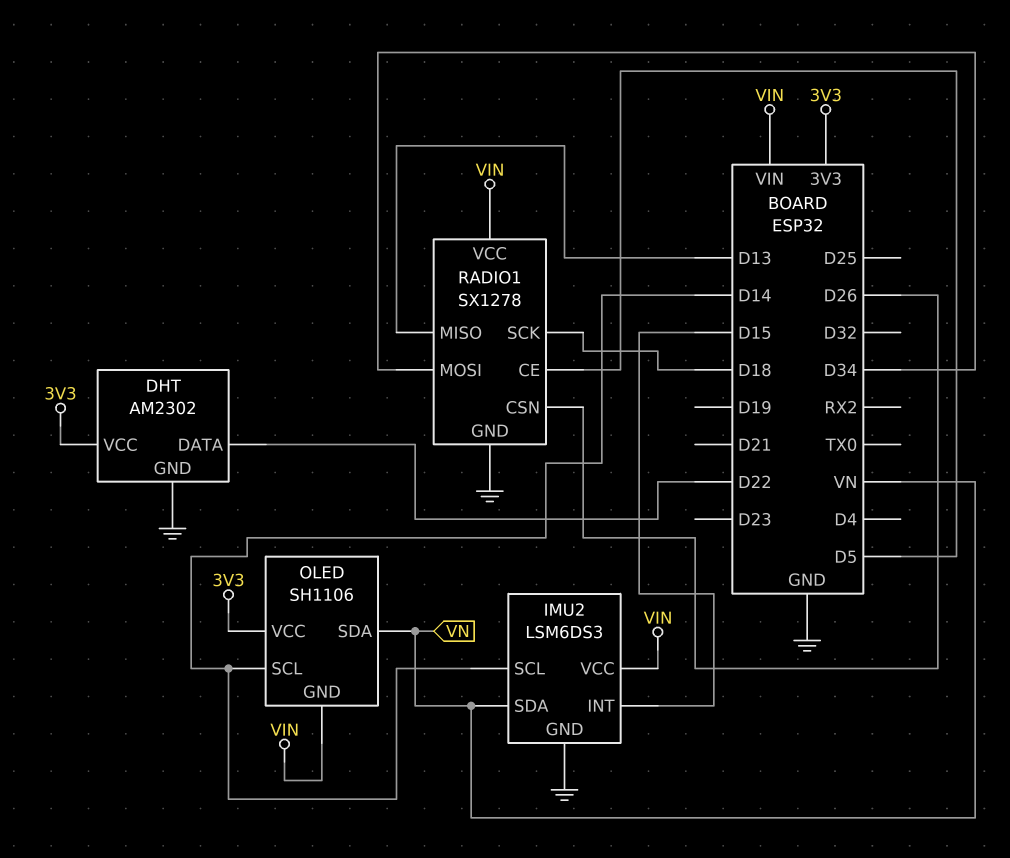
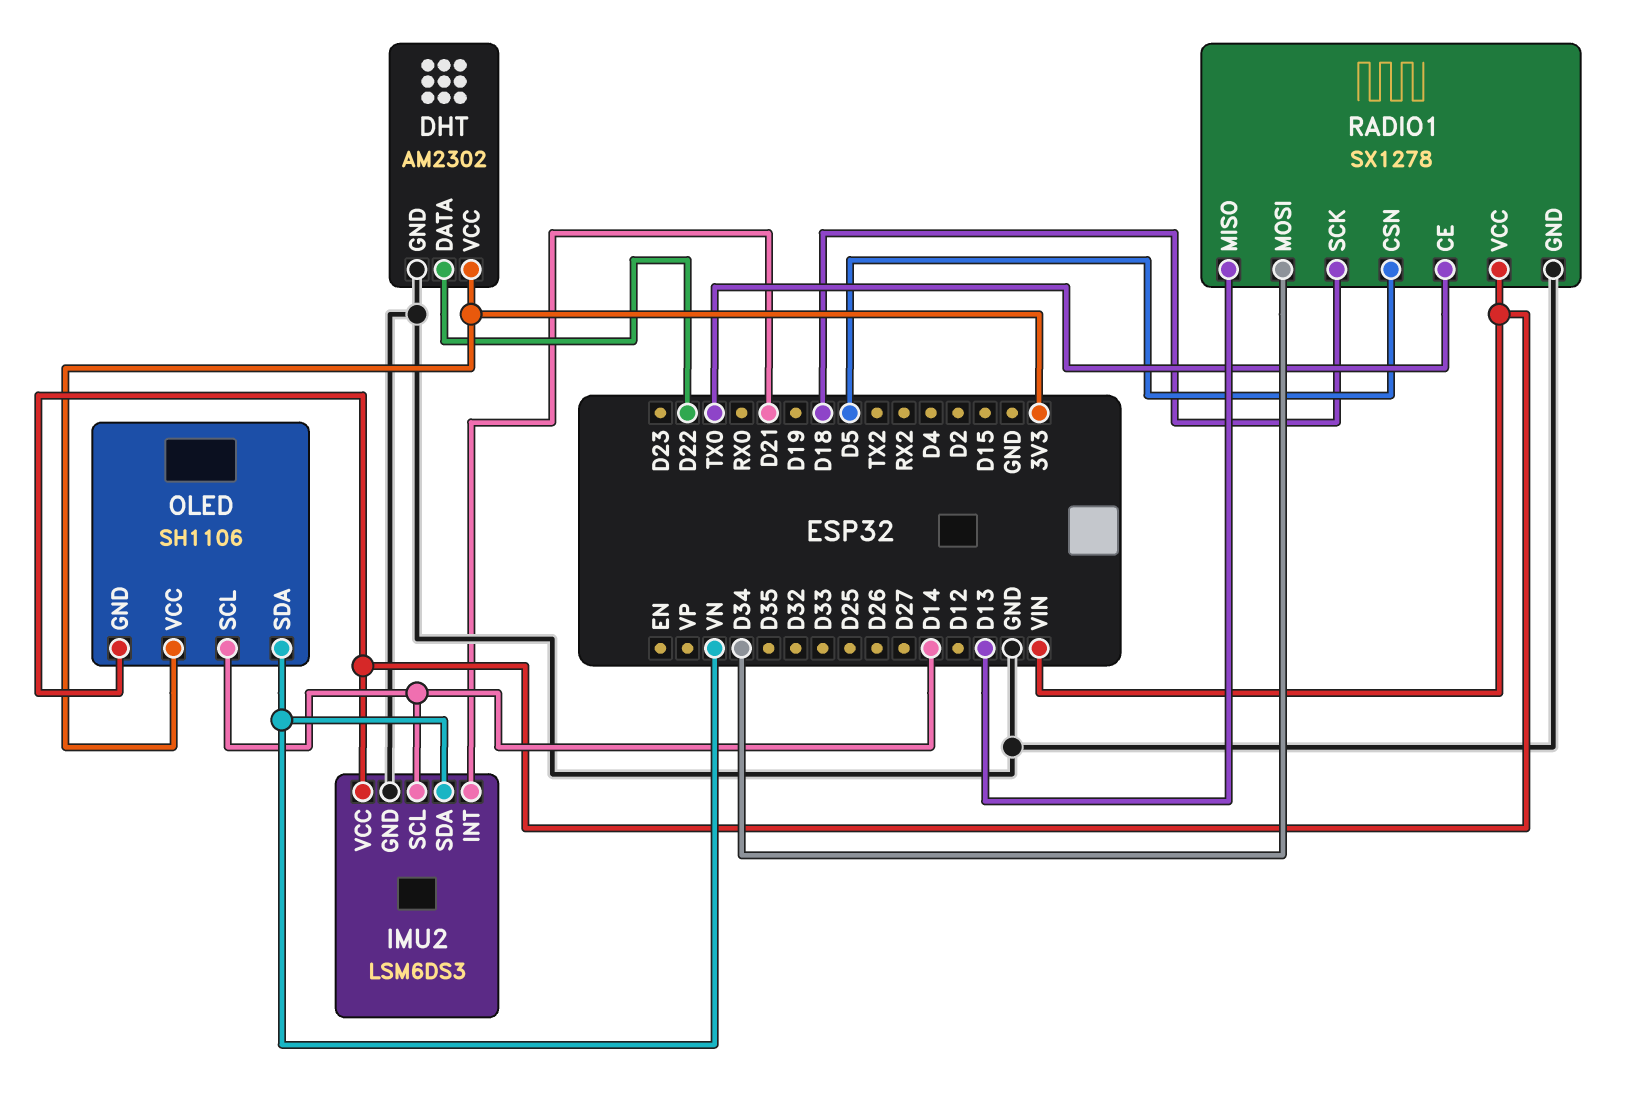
IMU2 pin INT: D15 -> D21
RADIO1 pin CE: D5 -> TX0
RADIO1 pin CSN: D26 -> D5

